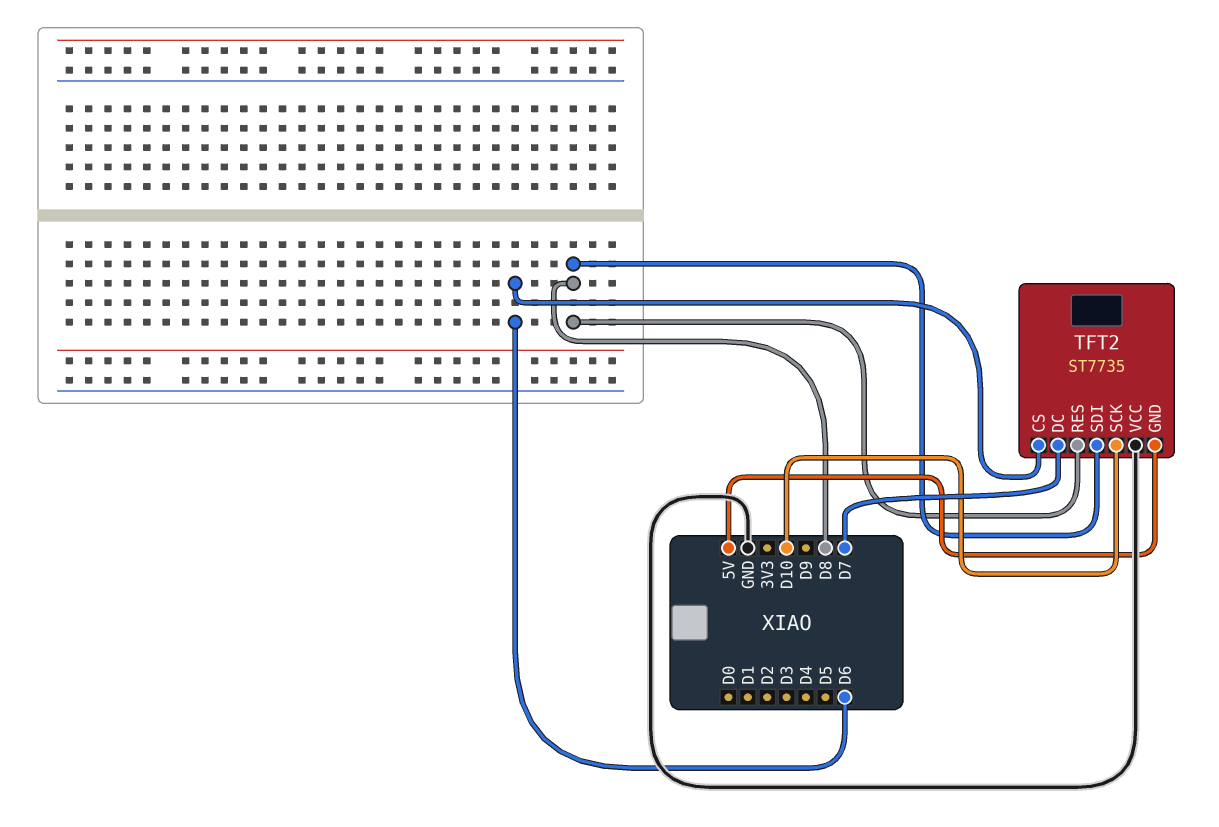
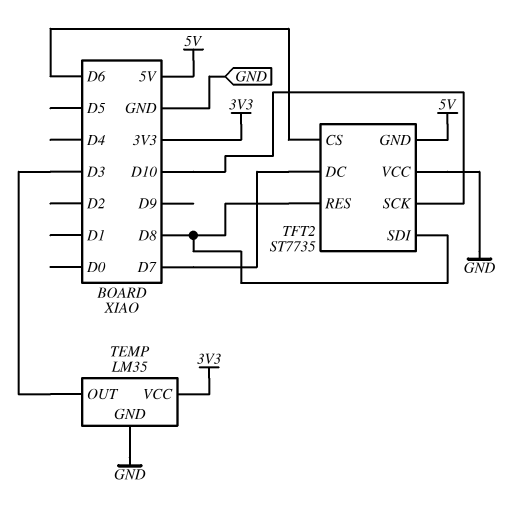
TEMP: none -> LM35
TEMP pin GND: none -> GND
TEMP pin OUT: none -> D3
TEMP pin VCC: none -> 3V3

